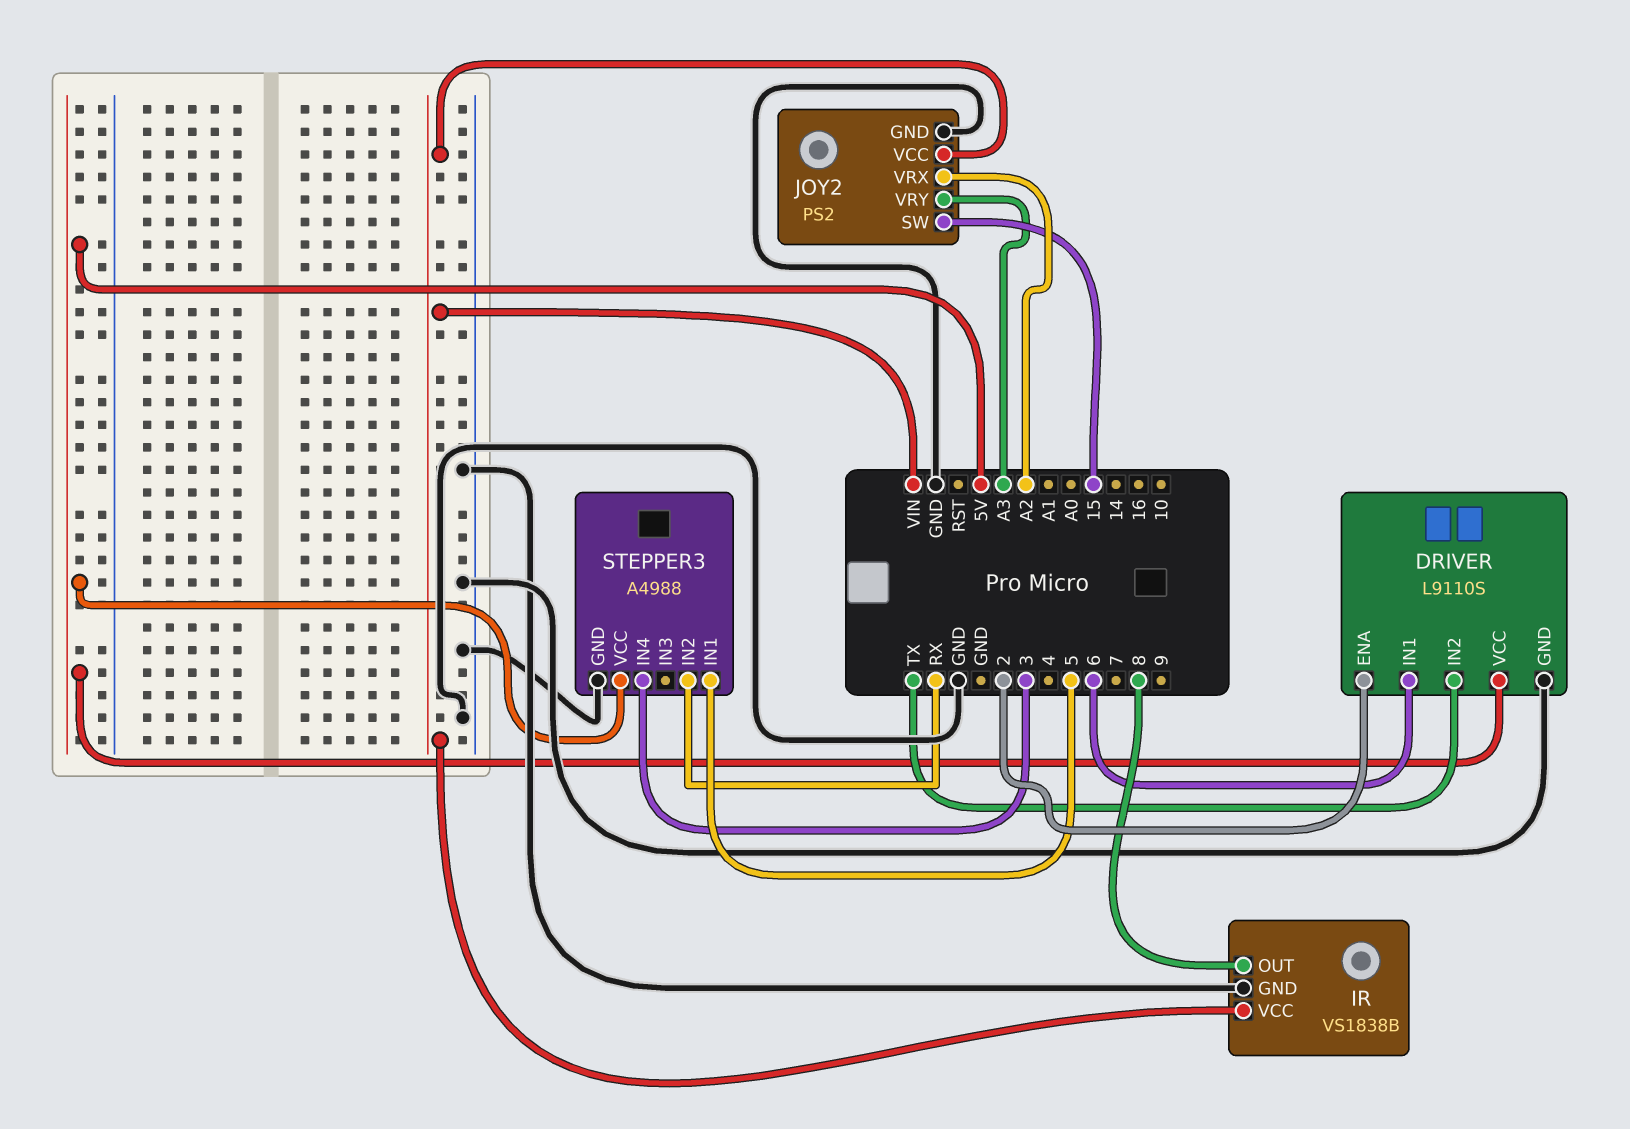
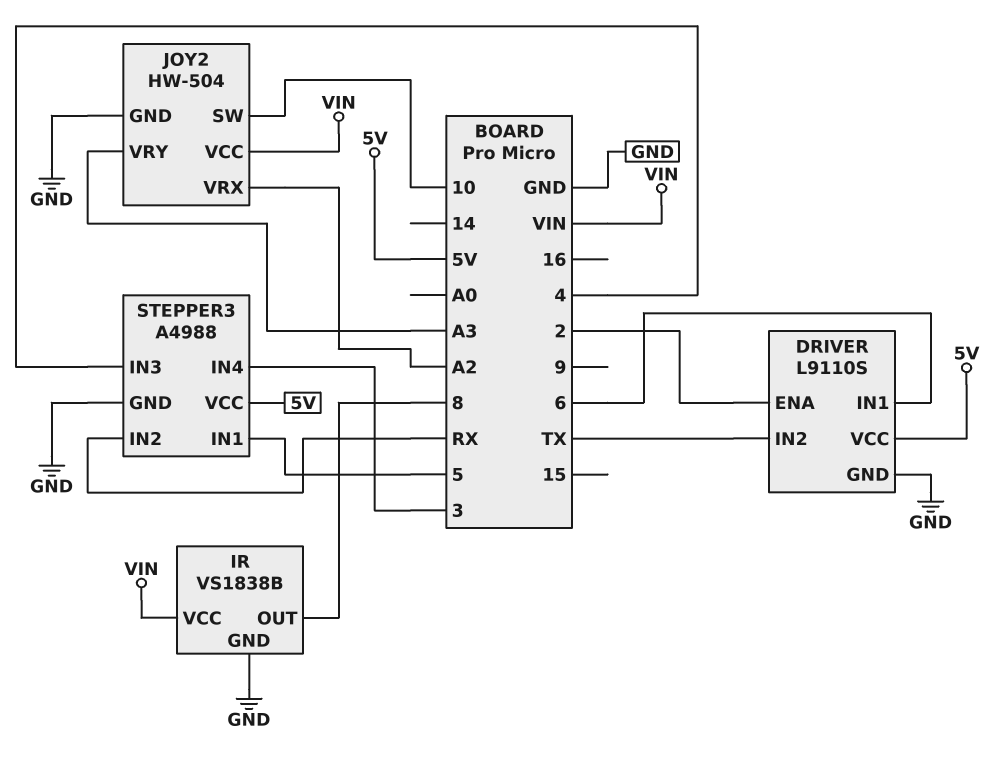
JOY2: PS2 -> HW-504
JOY2 pin SW: 15 -> 10
STEPPER3 pin IN3: none -> 4

